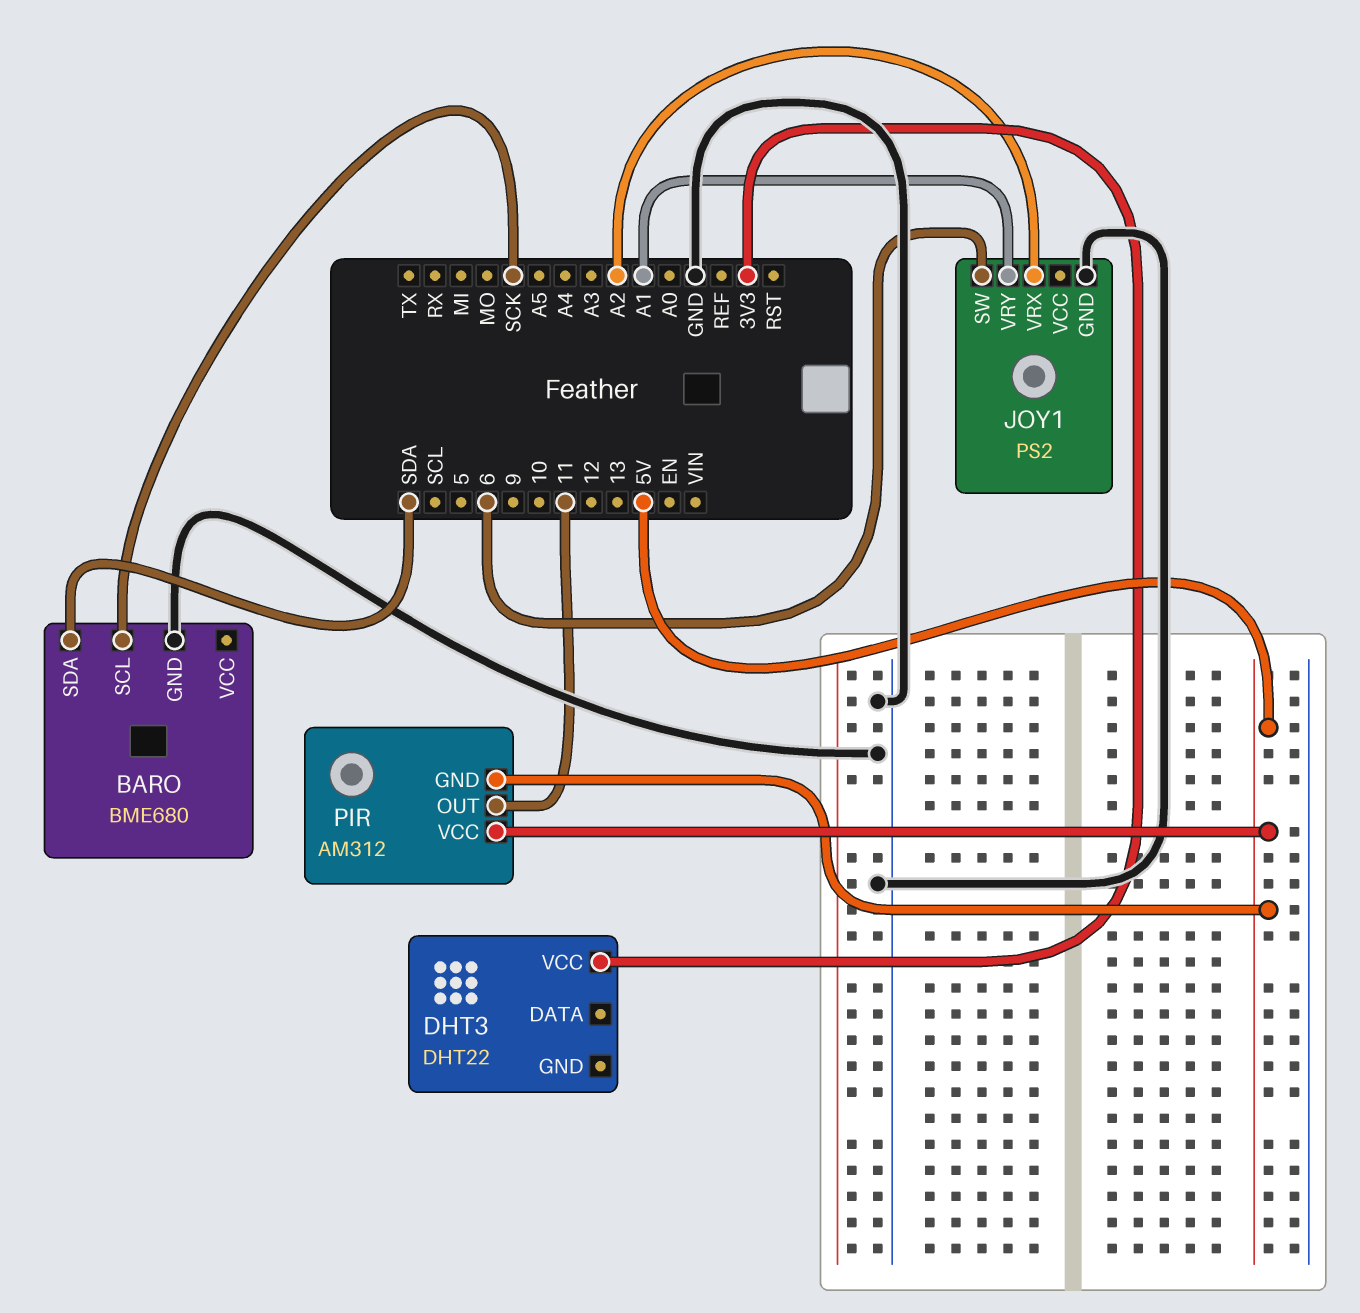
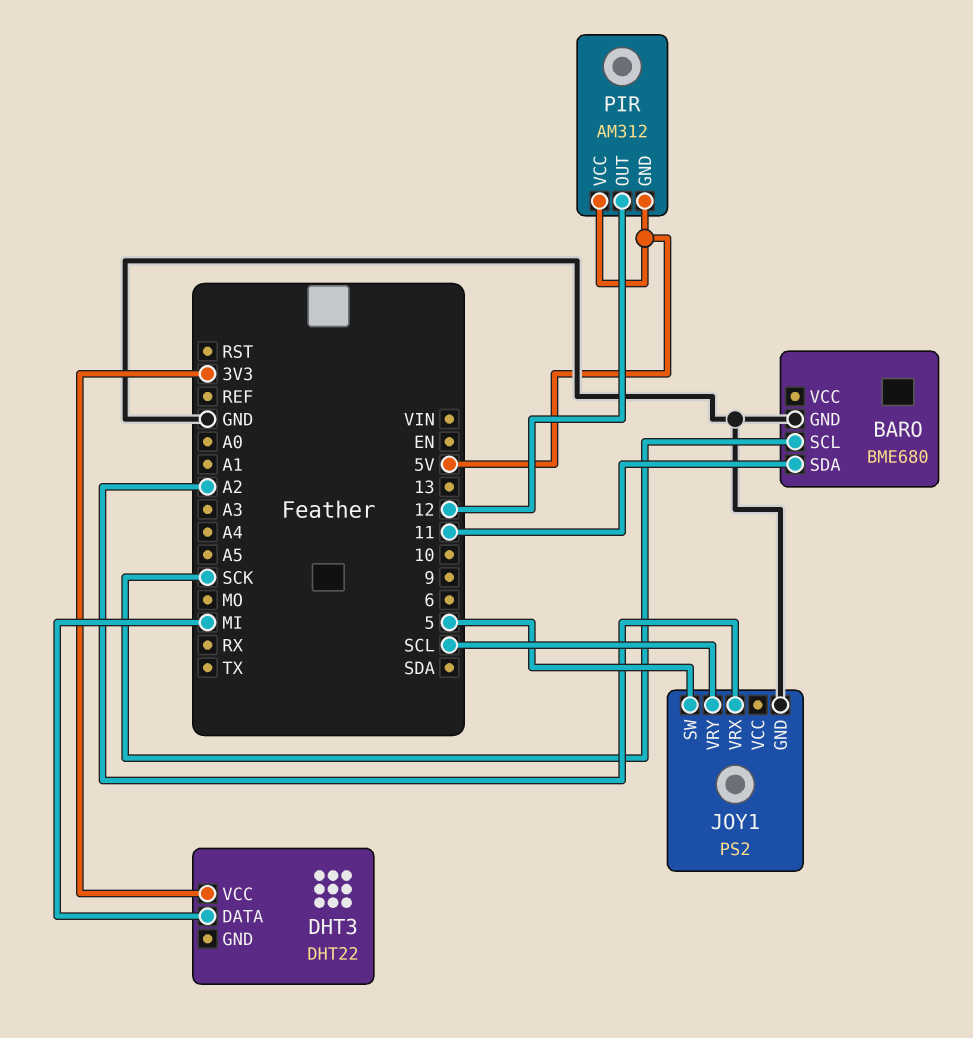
BARO pin SDA: SDA -> 11
DHT3 pin DATA: none -> MI
JOY1 pin SW: 6 -> 5
JOY1 pin VRY: A1 -> SCL
PIR pin OUT: 11 -> 12

